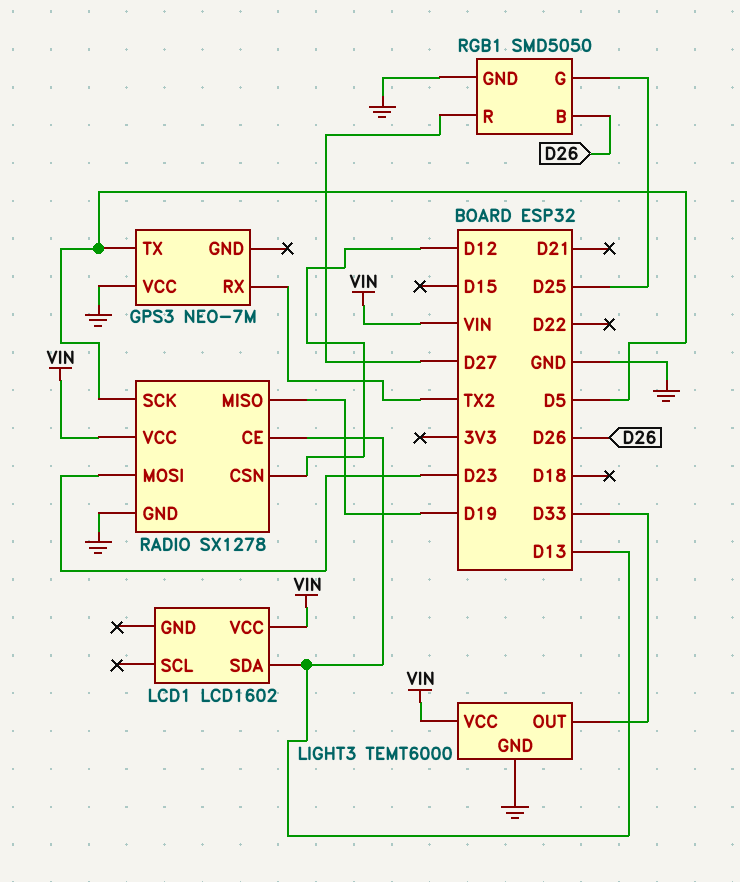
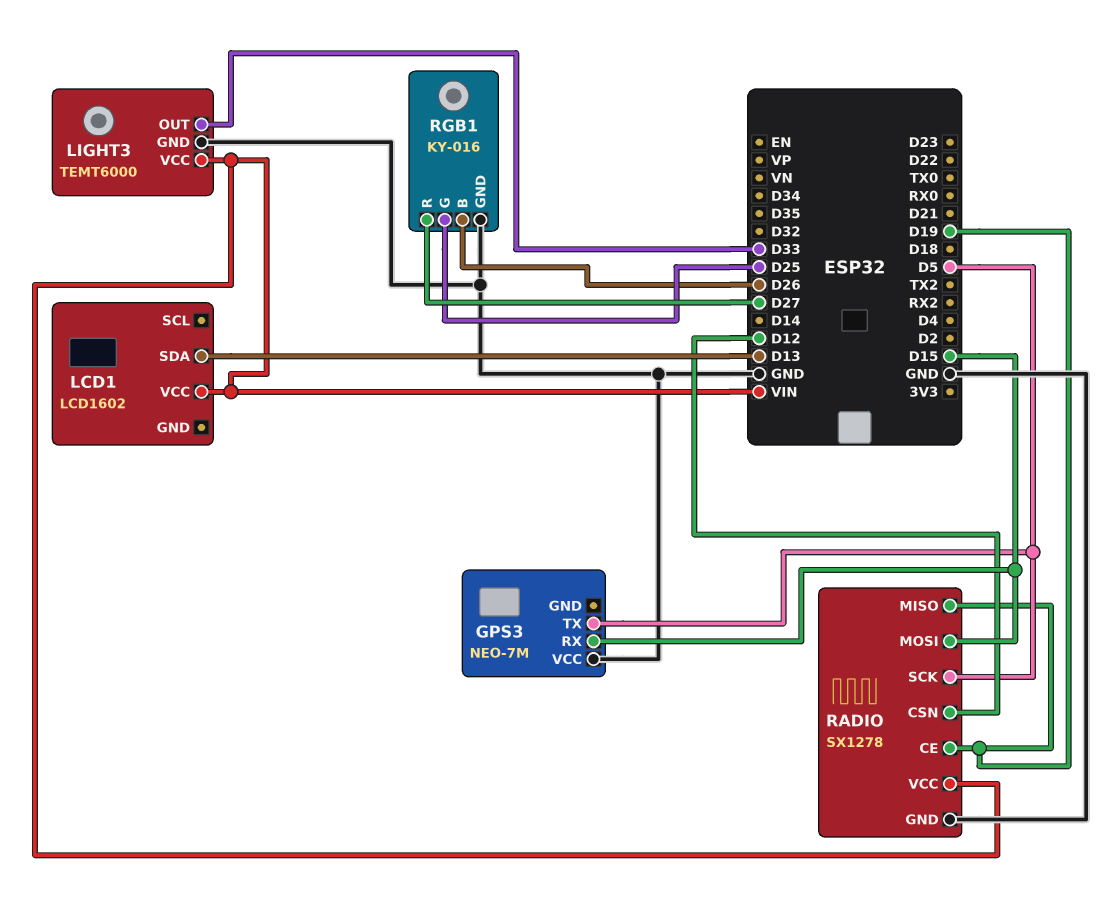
GPS3 pin RX: TX2 -> D15
RADIO pin CE: D13 -> D19
RADIO pin MOSI: D23 -> D15
RGB1: SMD5050 -> KY-016

